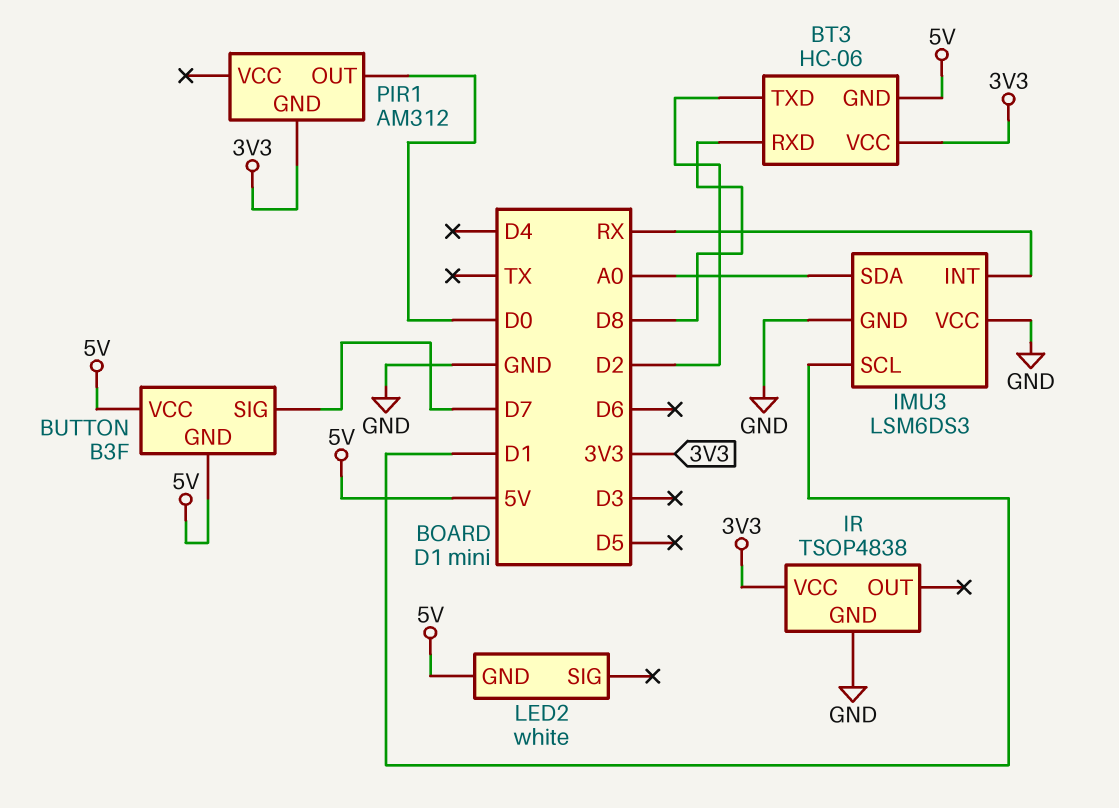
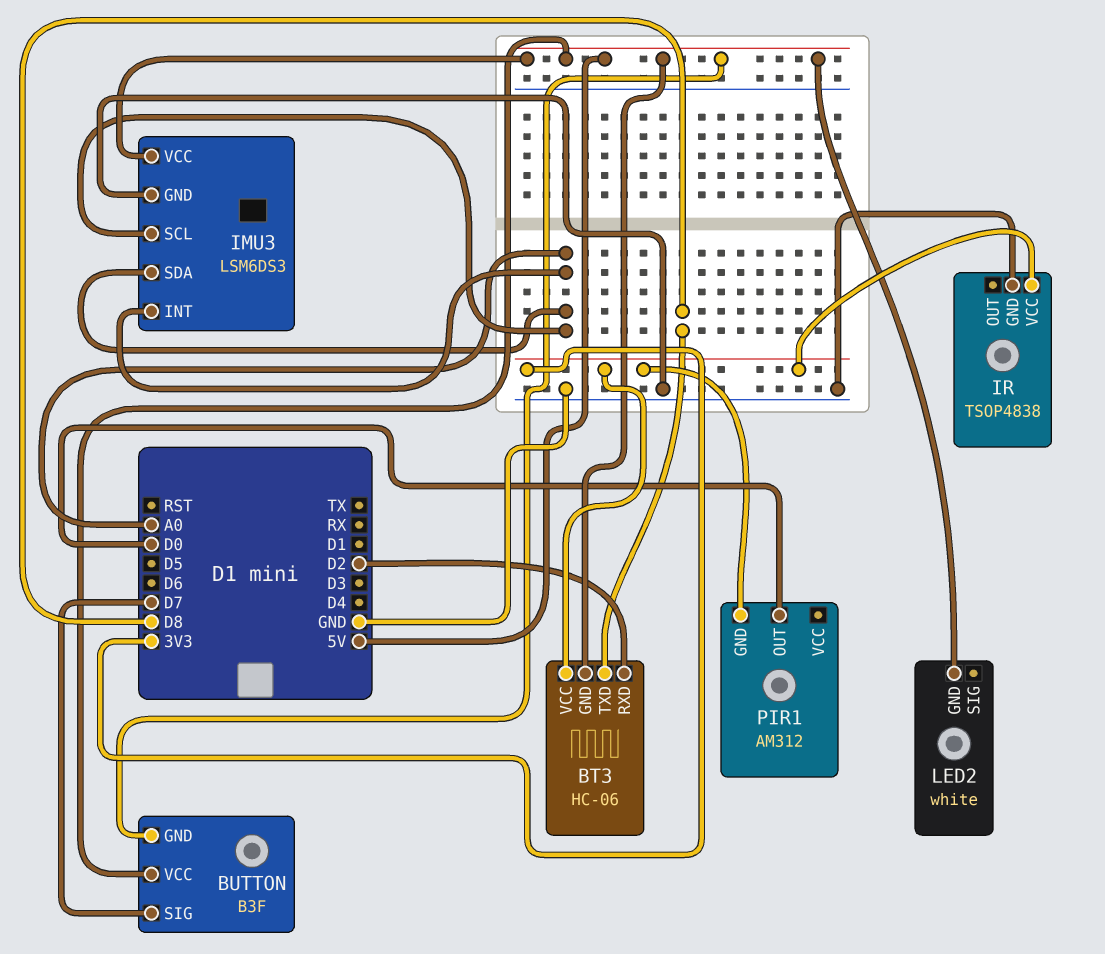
BT3 pin RXD: D8 -> D2
BT3 pin TXD: D2 -> D8
IMU3 pin INT: RX -> A0
IMU3 pin SCL: D1 -> A0
IMU3 pin VCC: GND -> 5V

